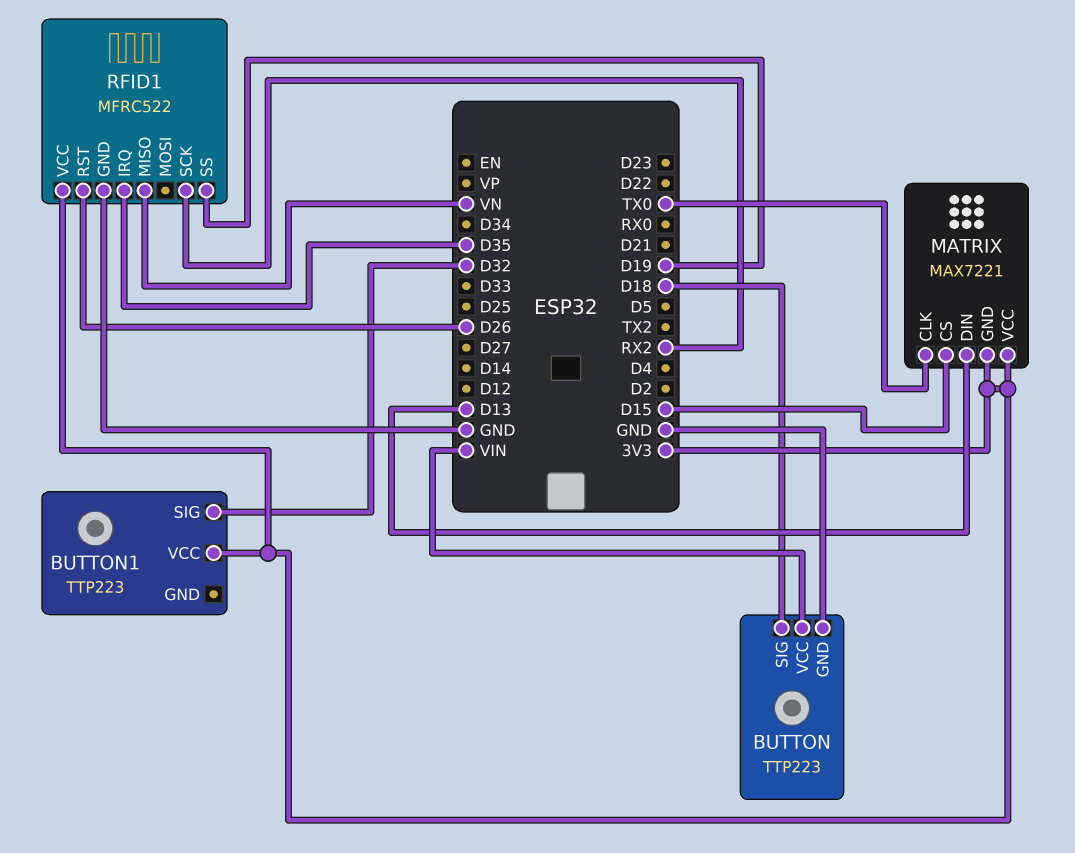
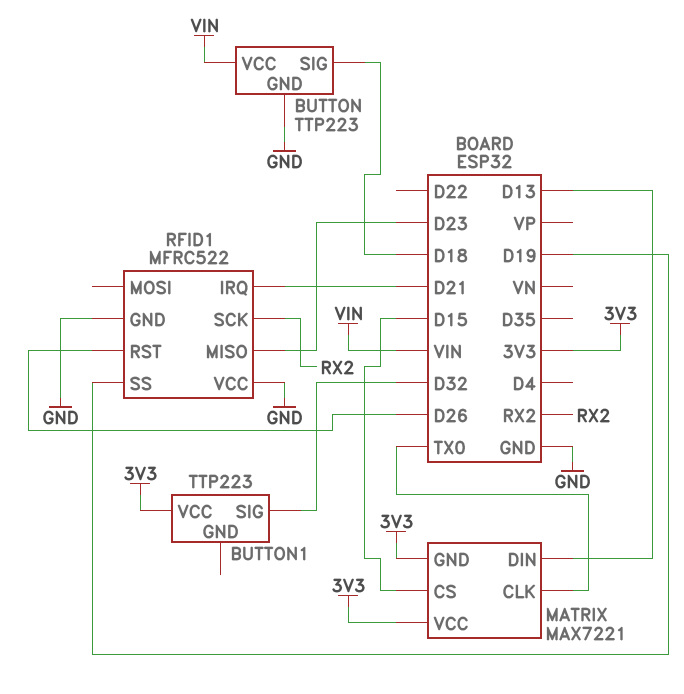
RFID1 pin IRQ: D35 -> D21
RFID1 pin MISO: VN -> D23
RFID1 pin VCC: 3V3 -> GND

